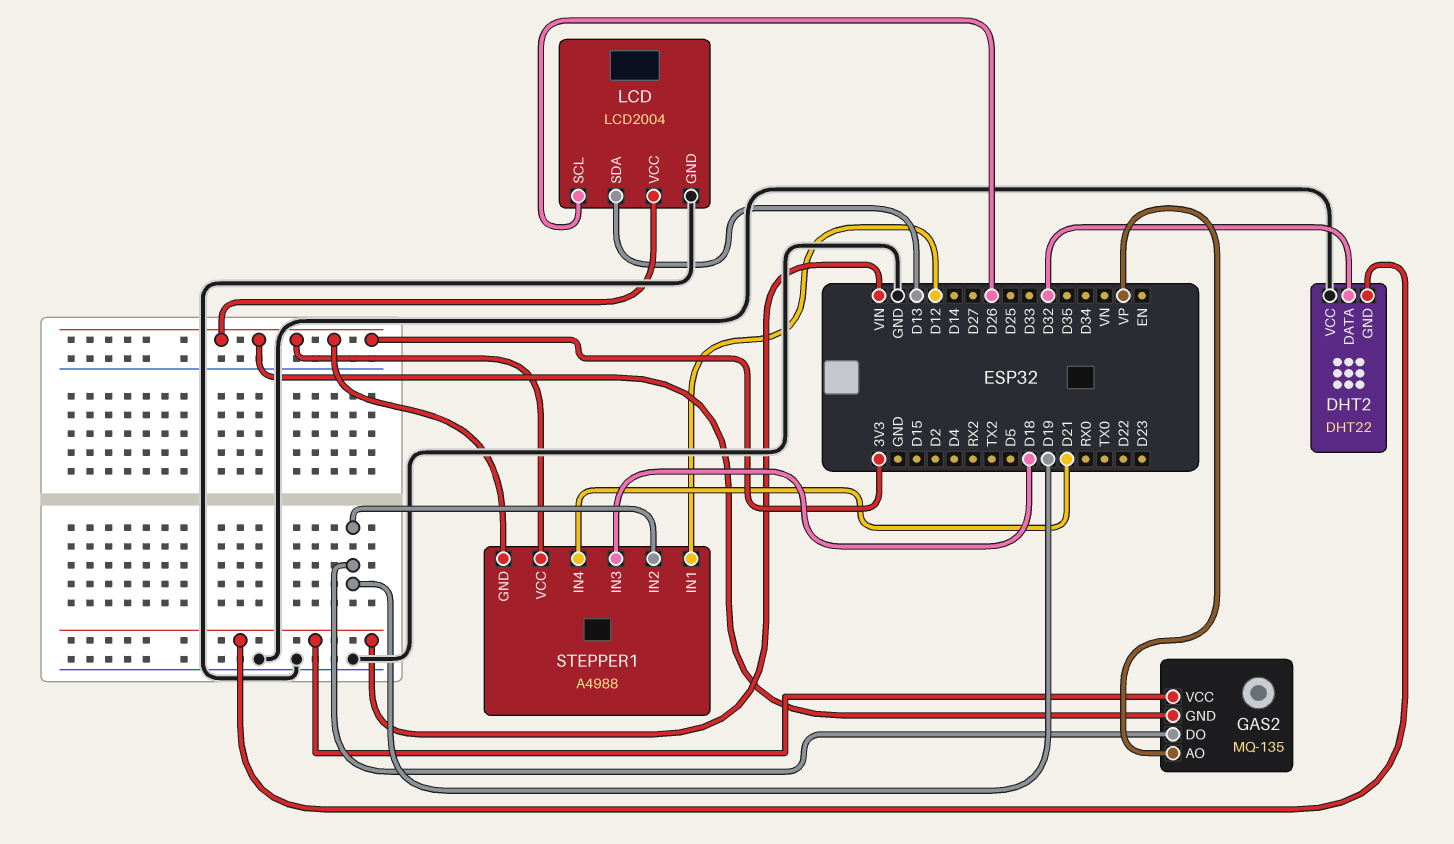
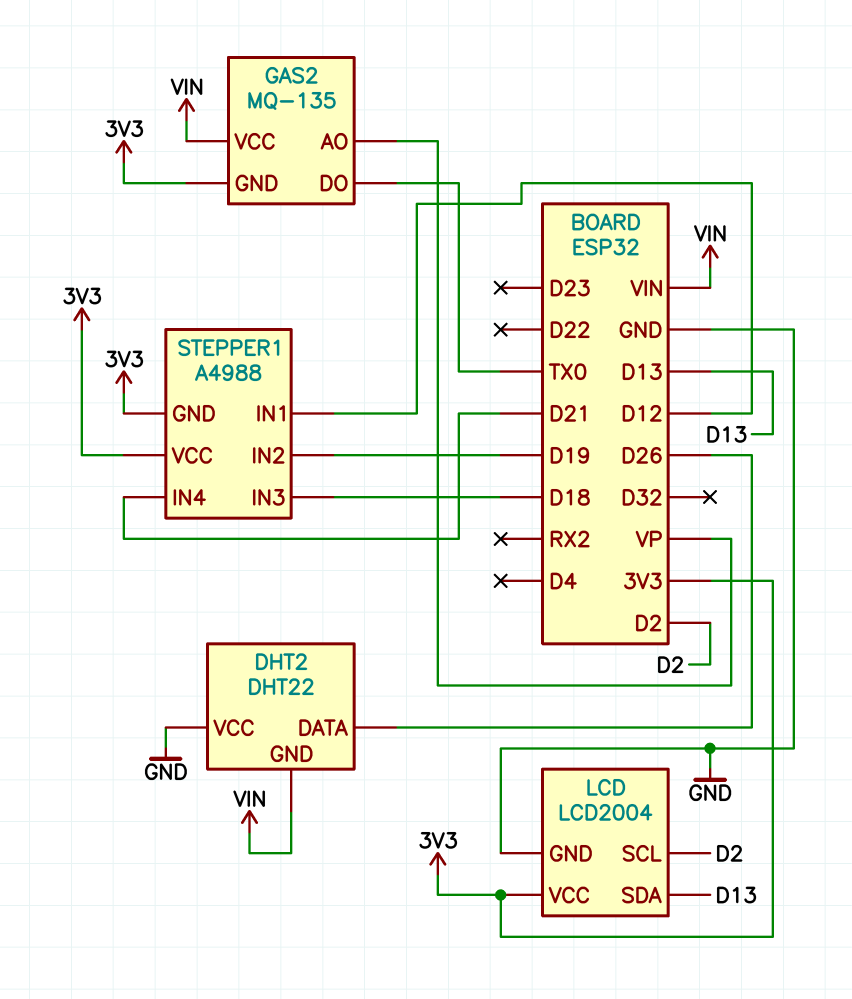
DHT2 pin DATA: D32 -> D26
GAS2 pin DO: D19 -> TX0
LCD pin SCL: D26 -> D2

